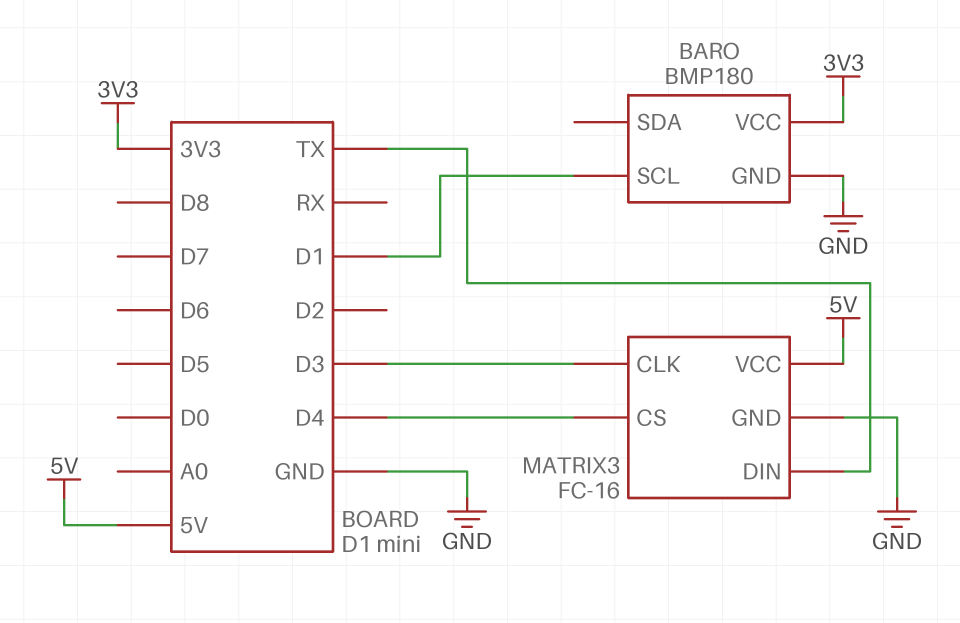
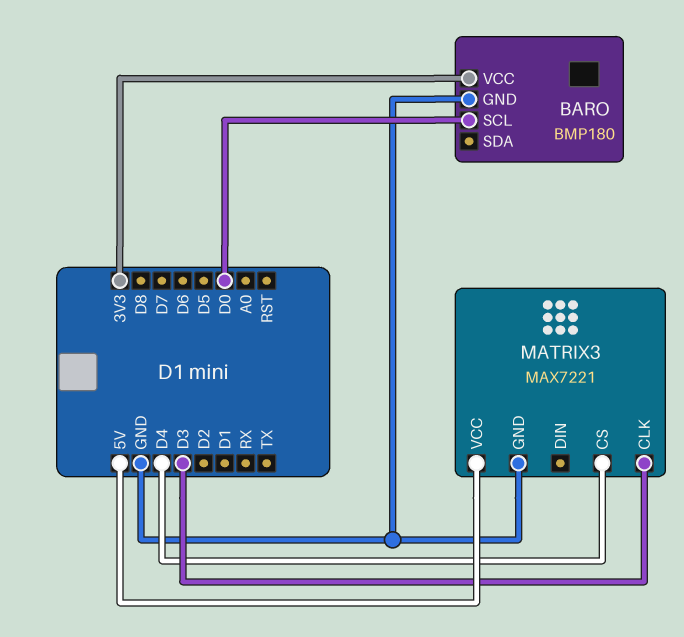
BARO pin SCL: D1 -> D0
MATRIX3: FC-16 -> MAX7221
MATRIX3 pin DIN: TX -> none

